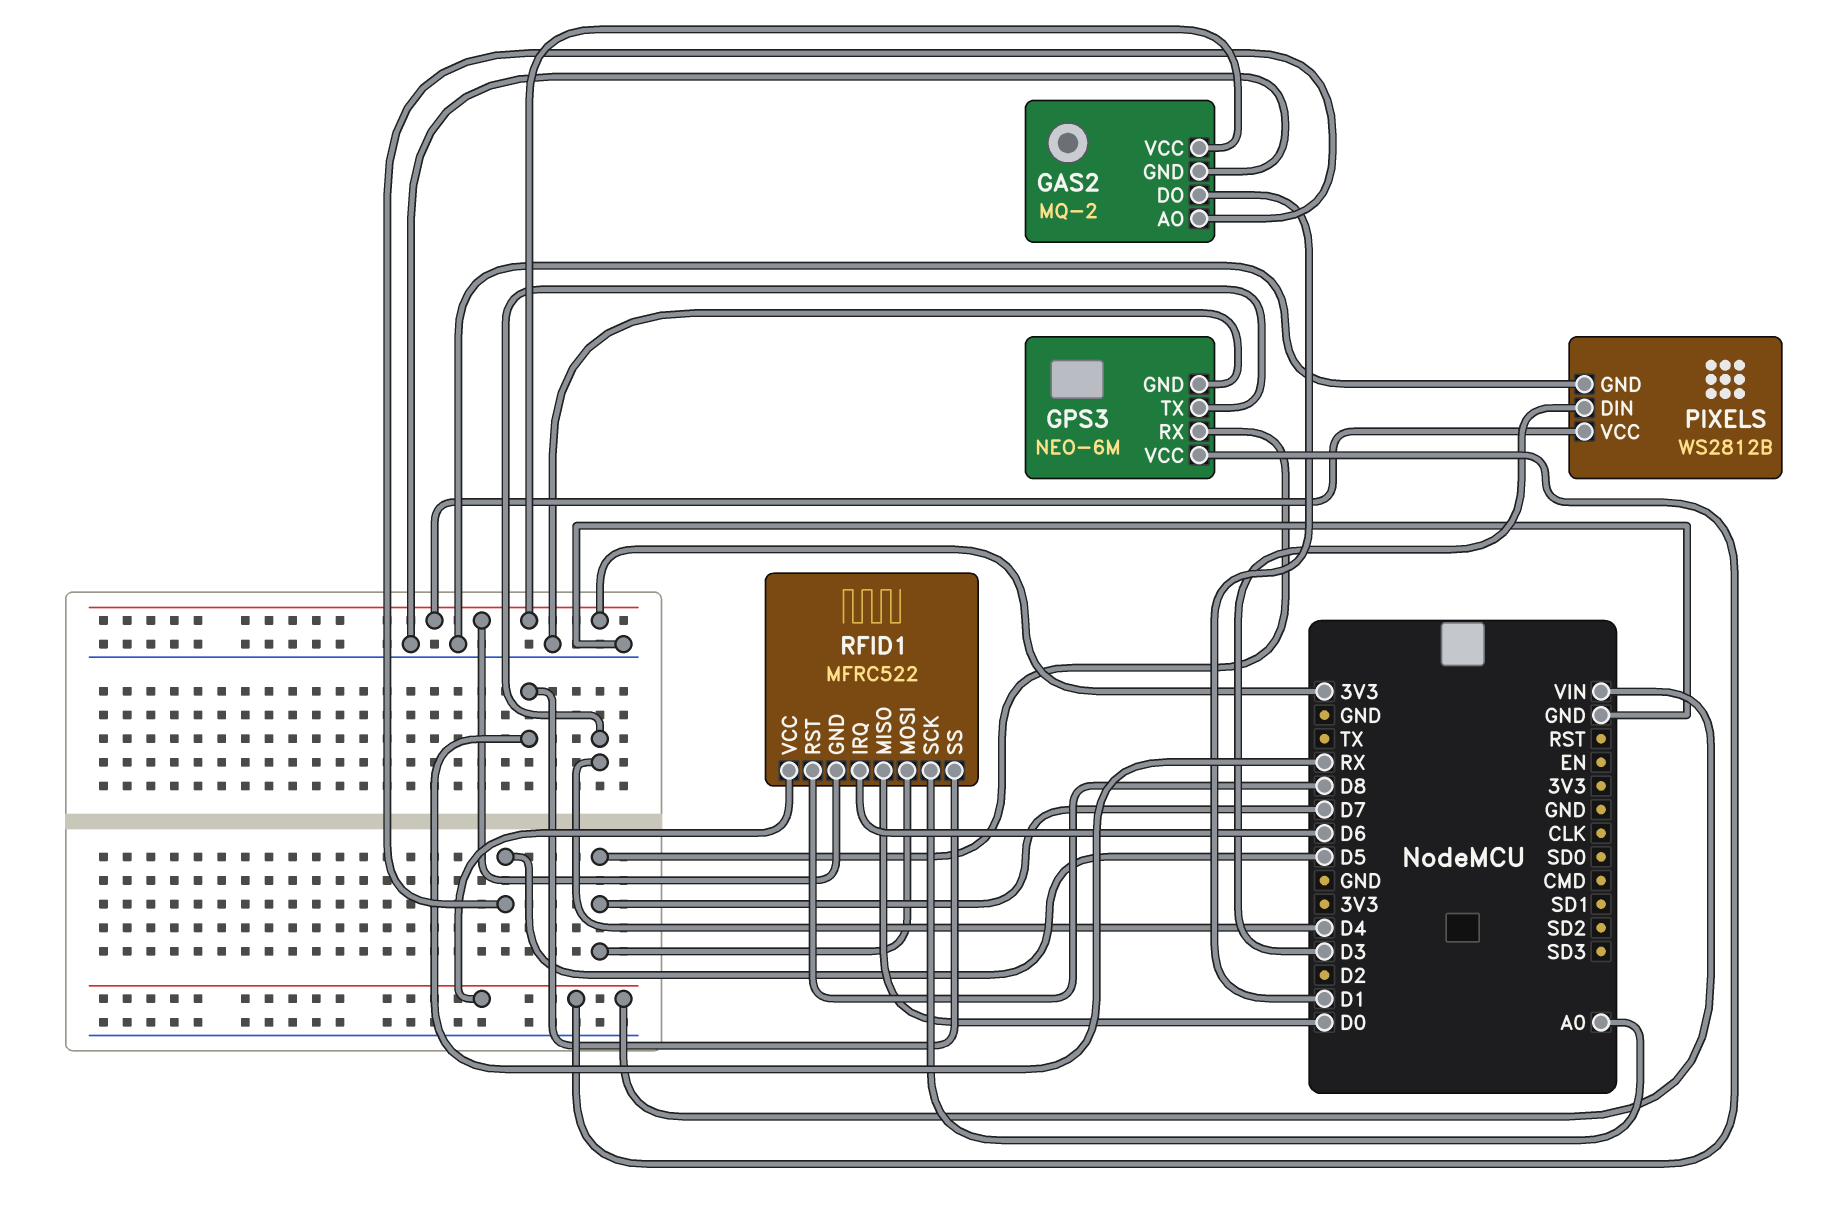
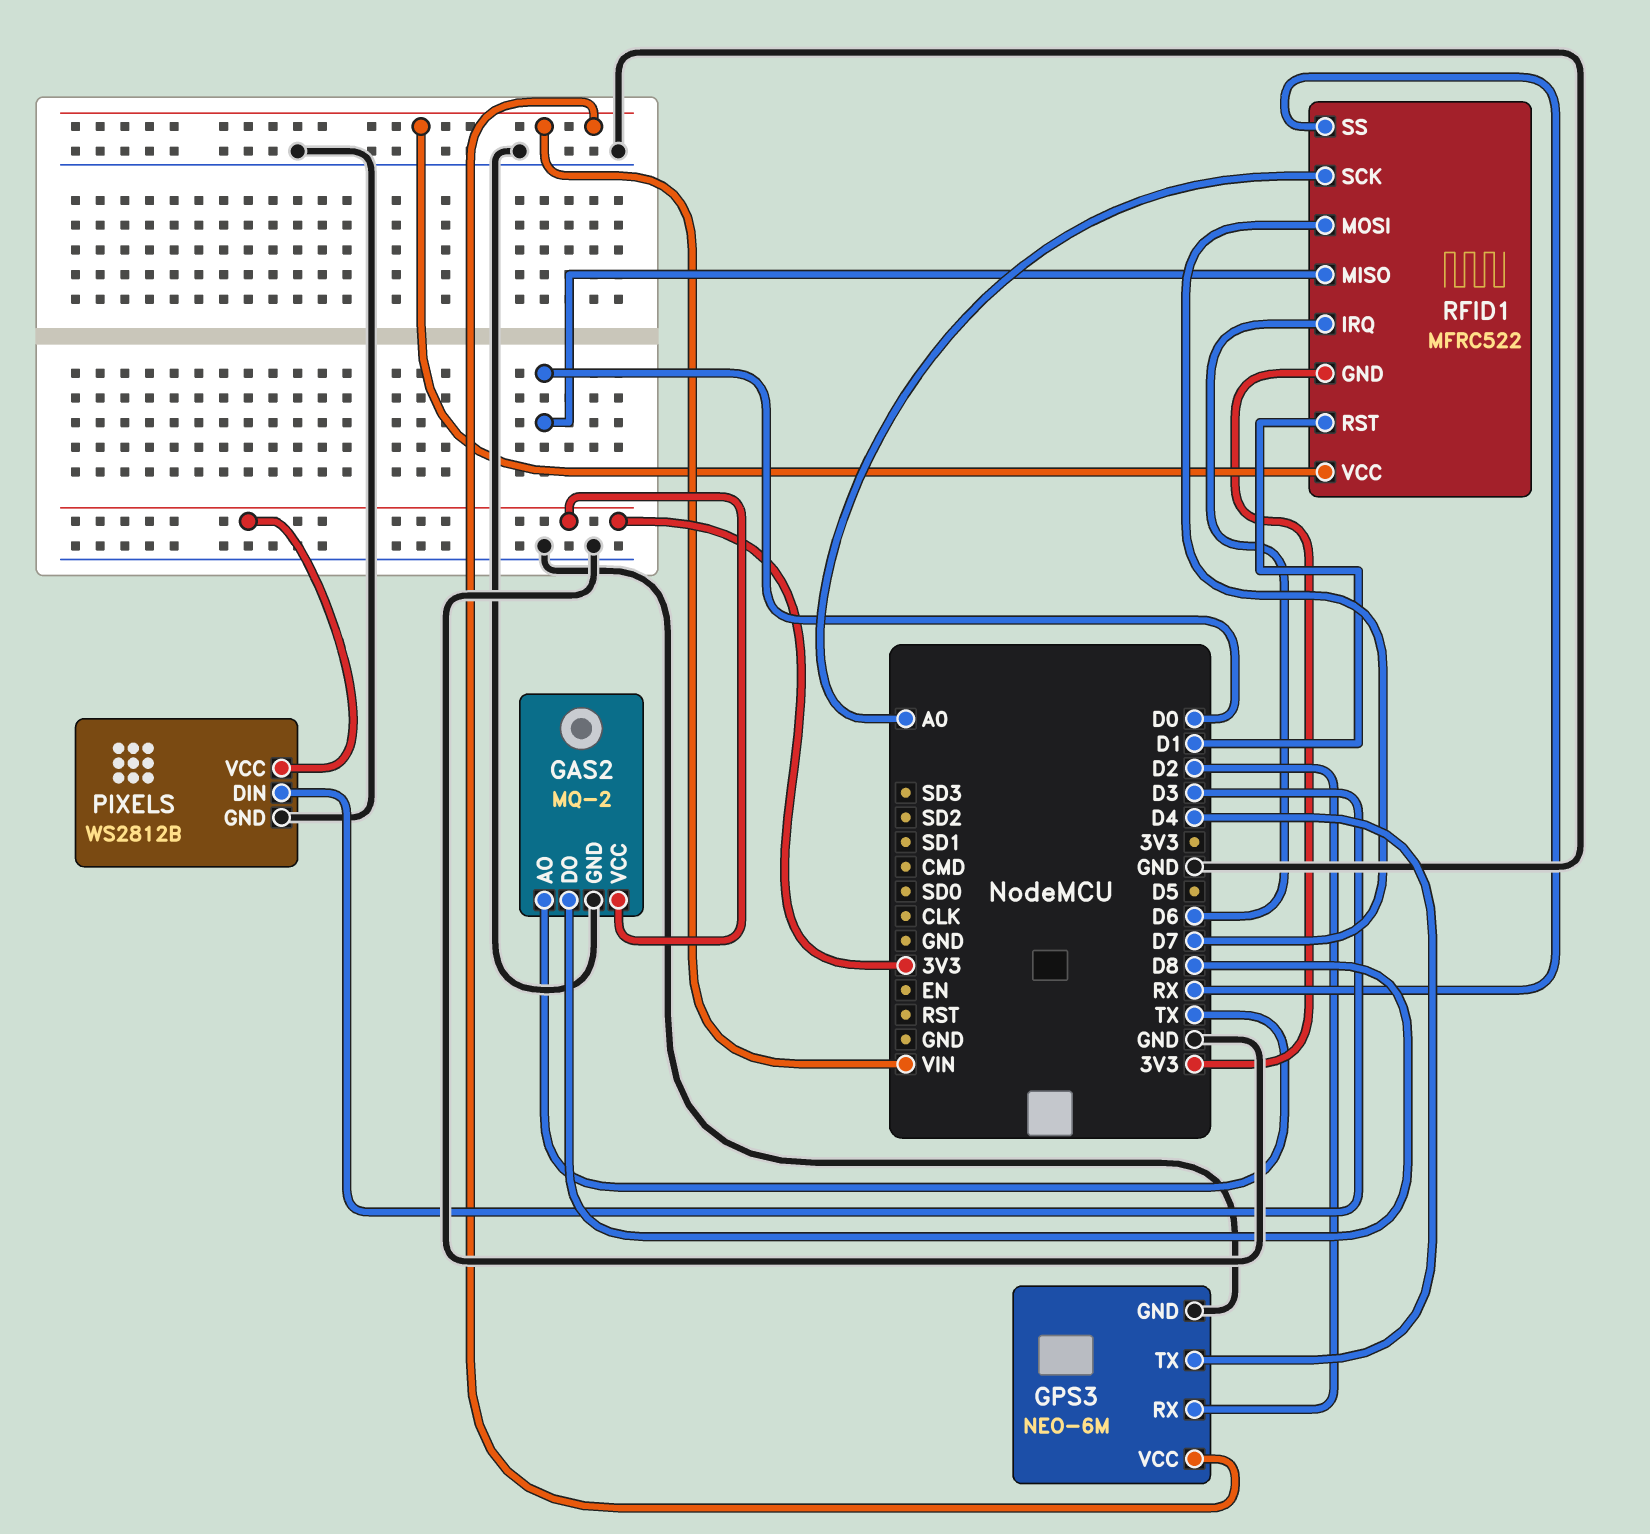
GAS2 pin AO: D5 -> TX
GAS2 pin DO: D1 -> D8
GPS3 pin RX: D7 -> D2
RFID1 pin RST: D8 -> D1

